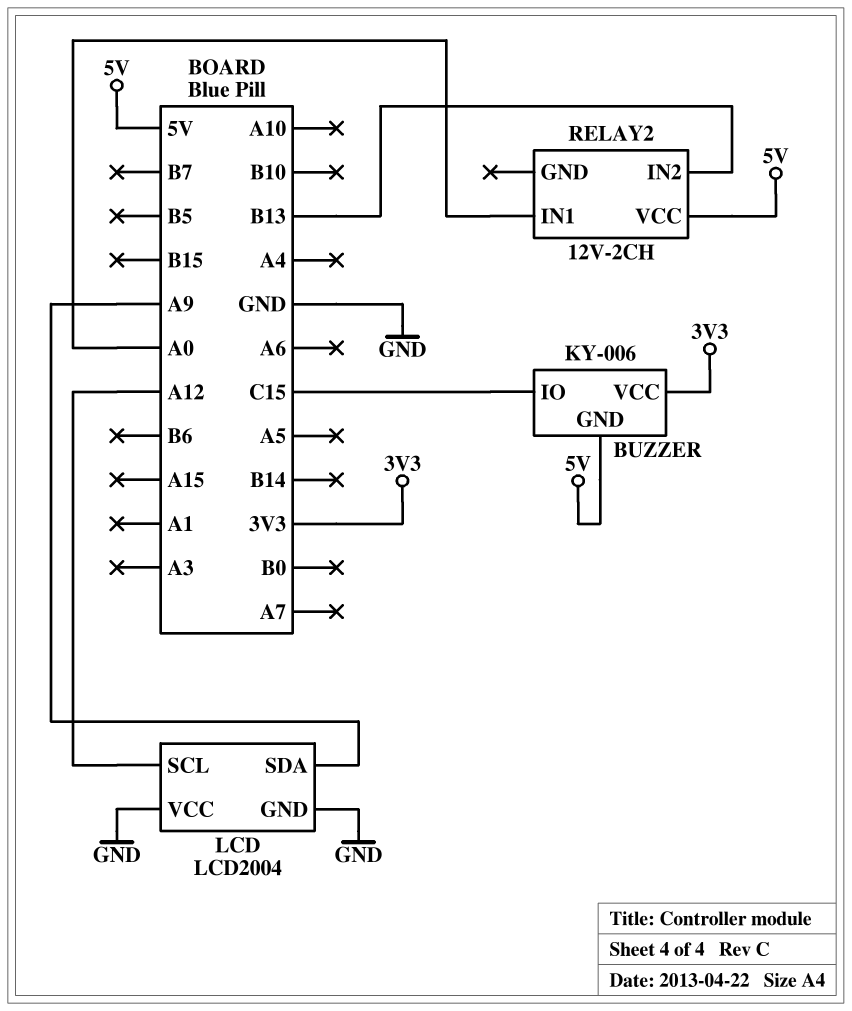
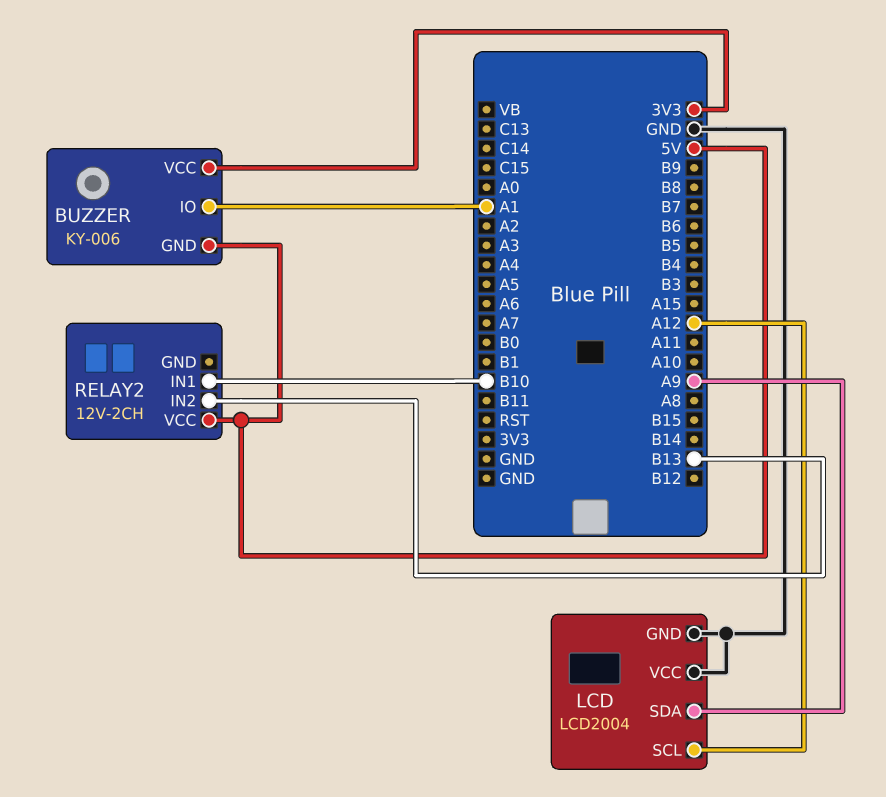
BUZZER pin IO: C15 -> A1
RELAY2 pin IN1: A0 -> B10

